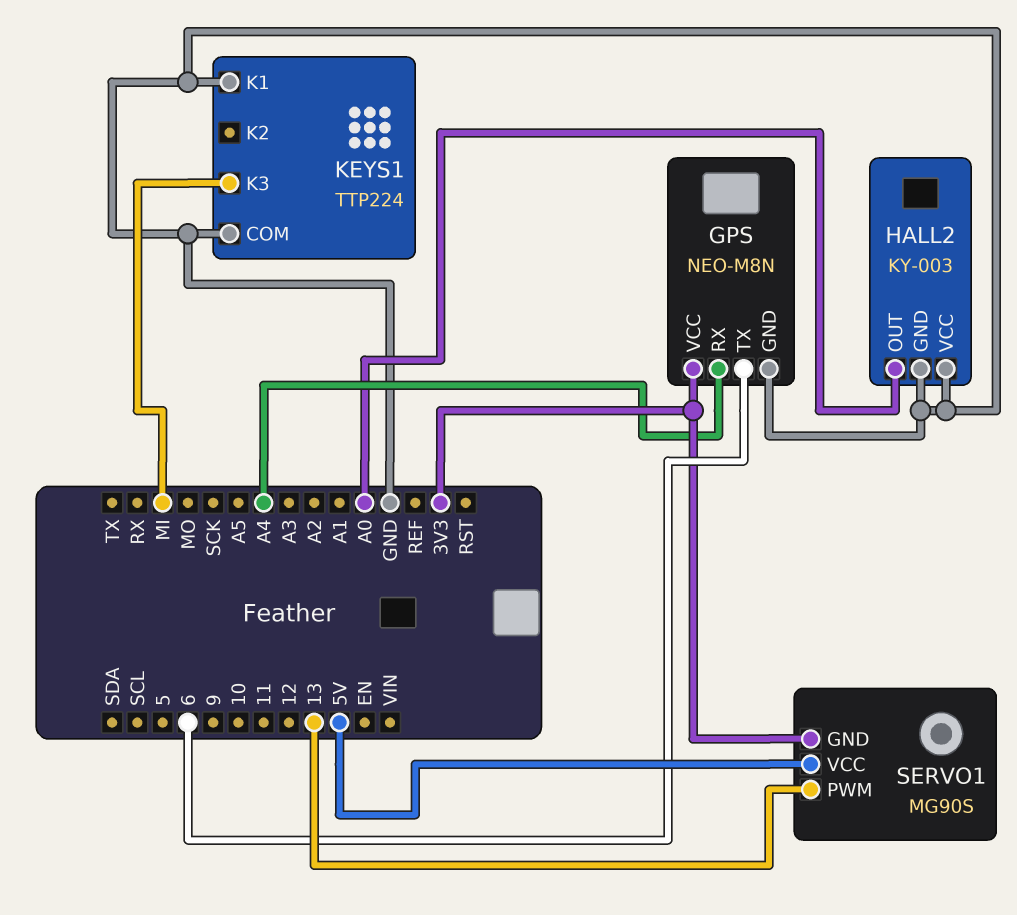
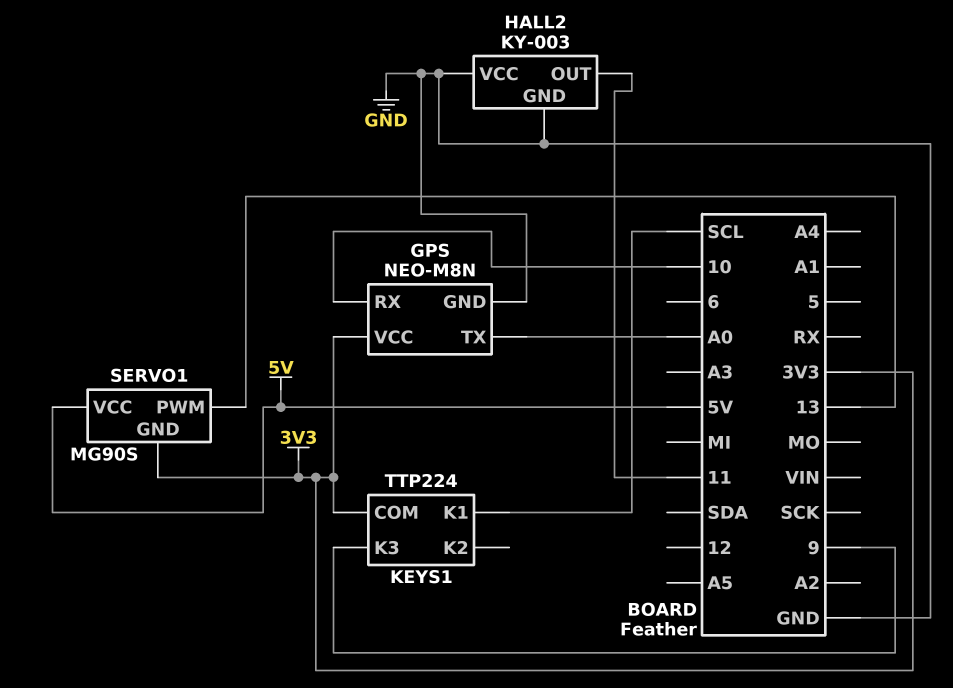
GPS pin RX: A4 -> 10
GPS pin TX: 6 -> A0
HALL2 pin OUT: A0 -> 11
KEYS1 pin COM: GND -> 3V3
KEYS1 pin K1: GND -> SCL
KEYS1 pin K3: MI -> 9

